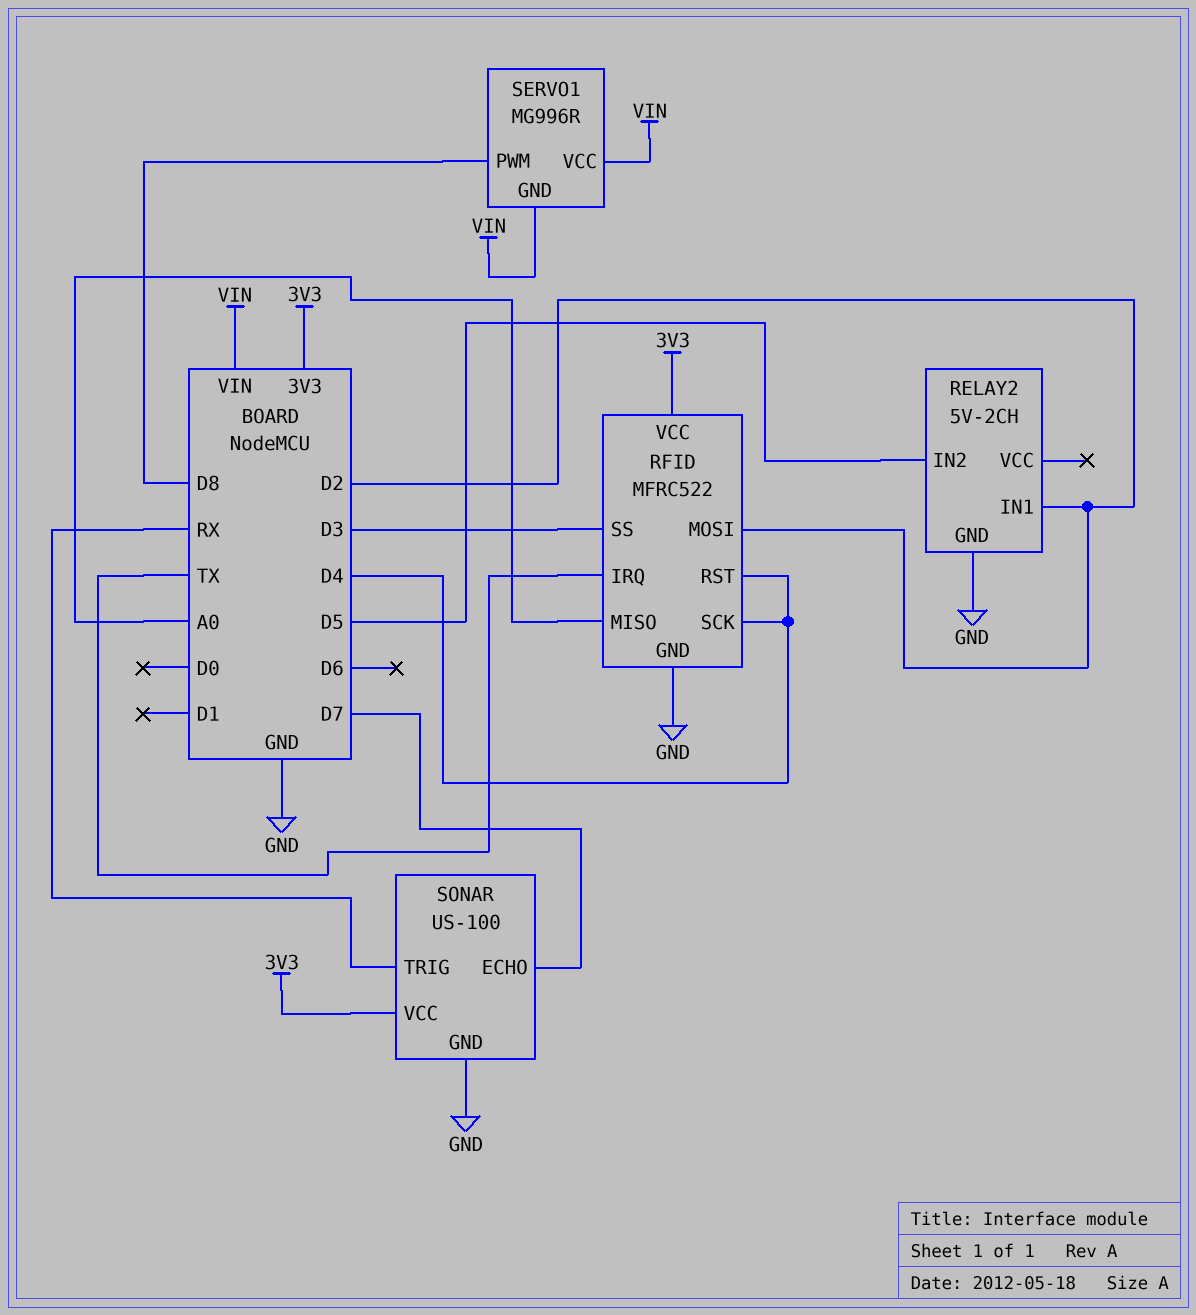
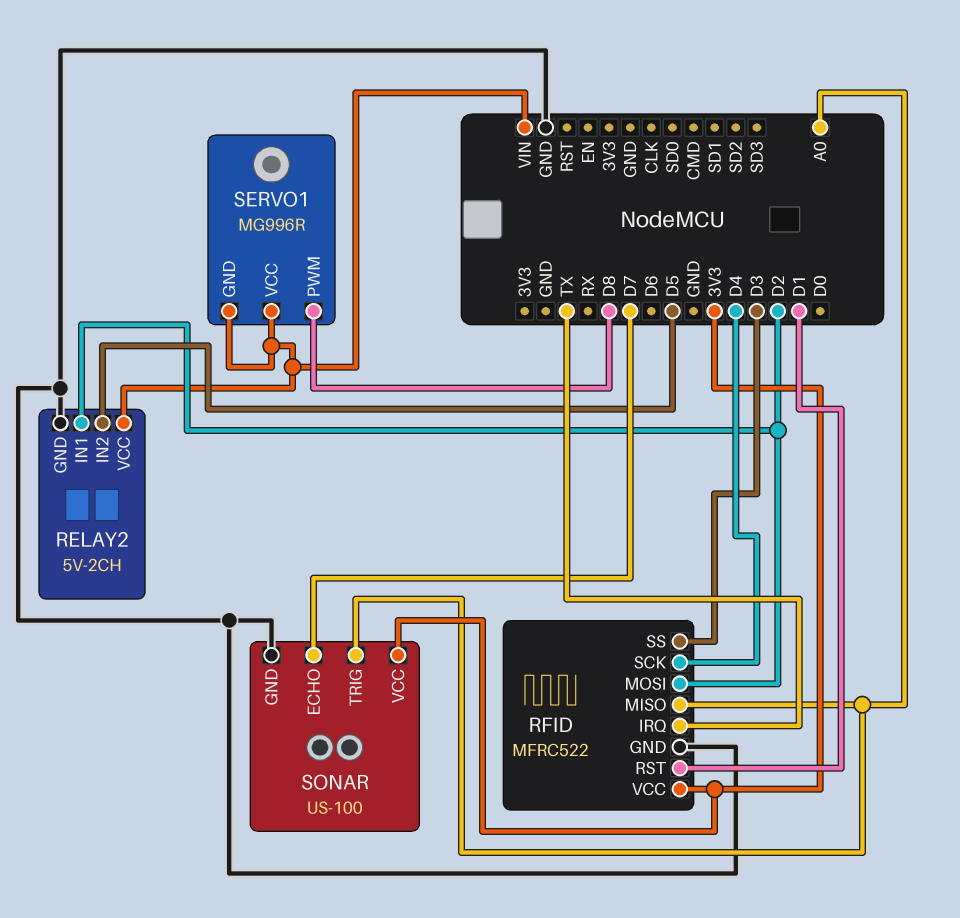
RELAY2 pin VCC: none -> VIN
RFID pin RST: D4 -> D1
SONAR pin TRIG: RX -> A0

